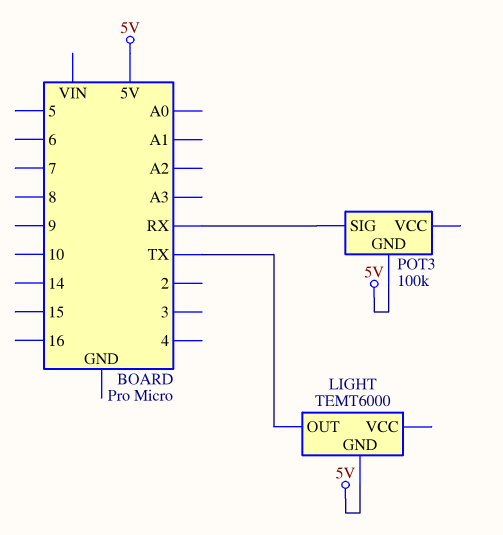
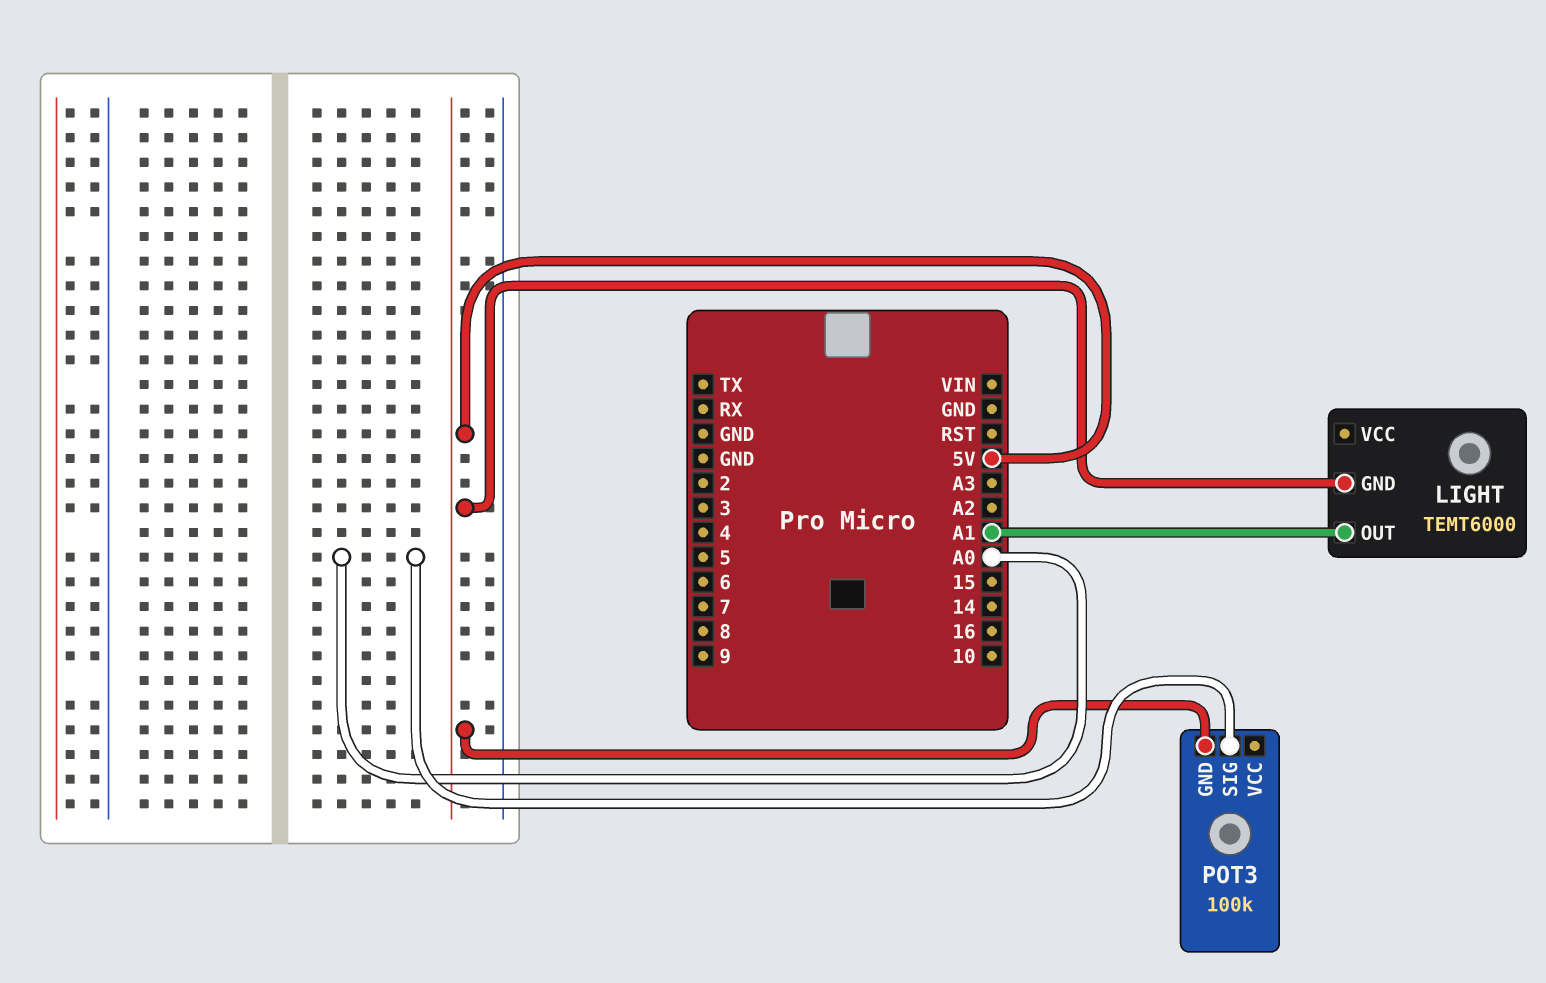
LIGHT pin OUT: TX -> A1
POT3 pin SIG: RX -> A0

